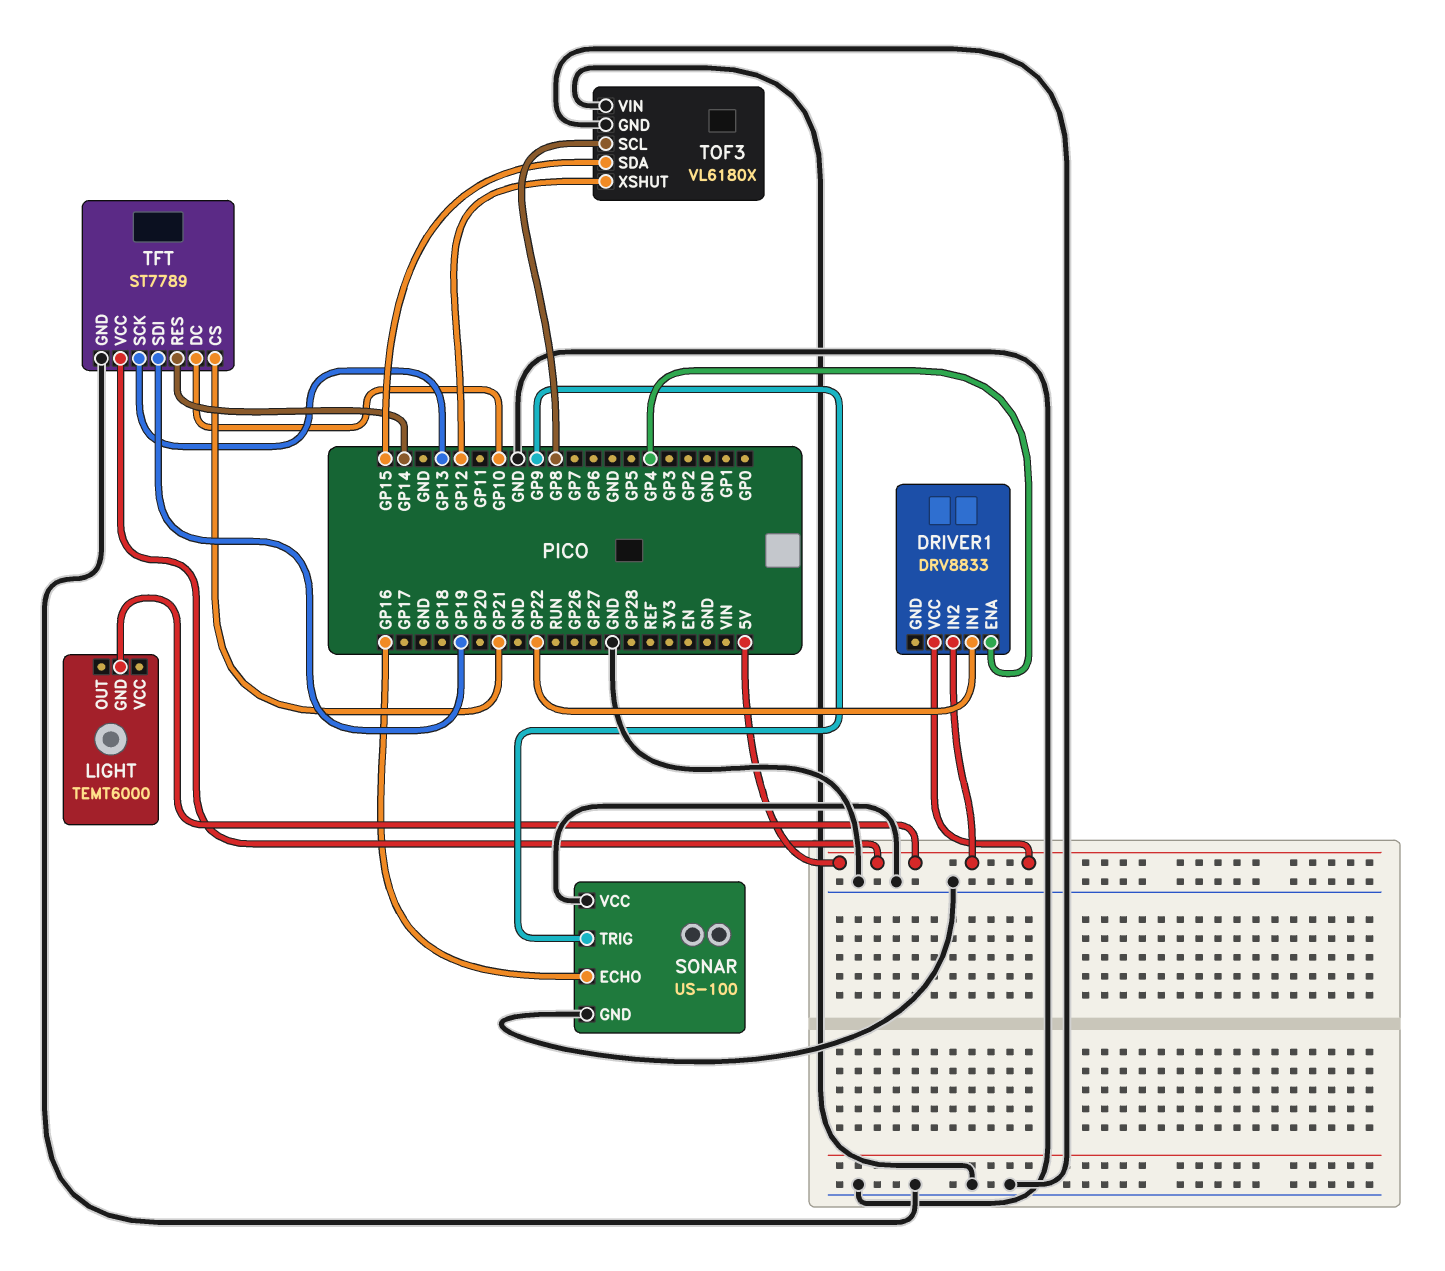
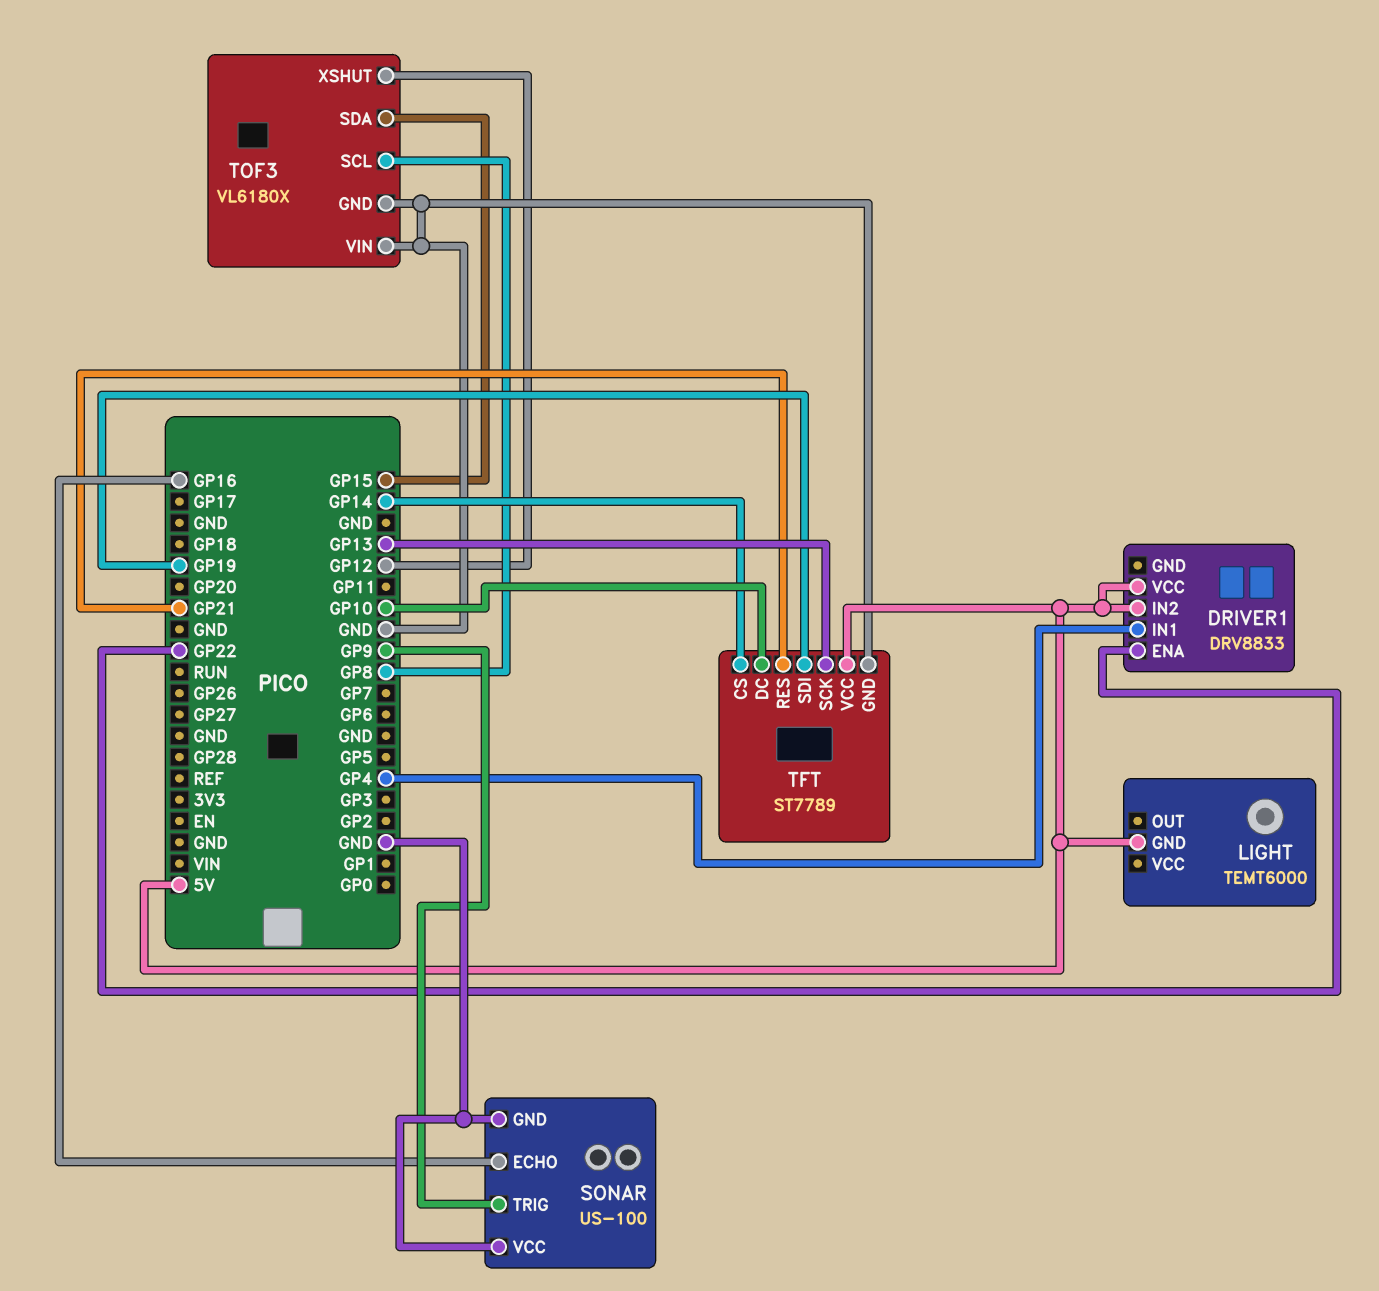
DRIVER1 pin ENA: GP4 -> GP22
DRIVER1 pin IN1: GP22 -> GP4
TFT pin CS: GP21 -> GP14
TFT pin RES: GP14 -> GP21

